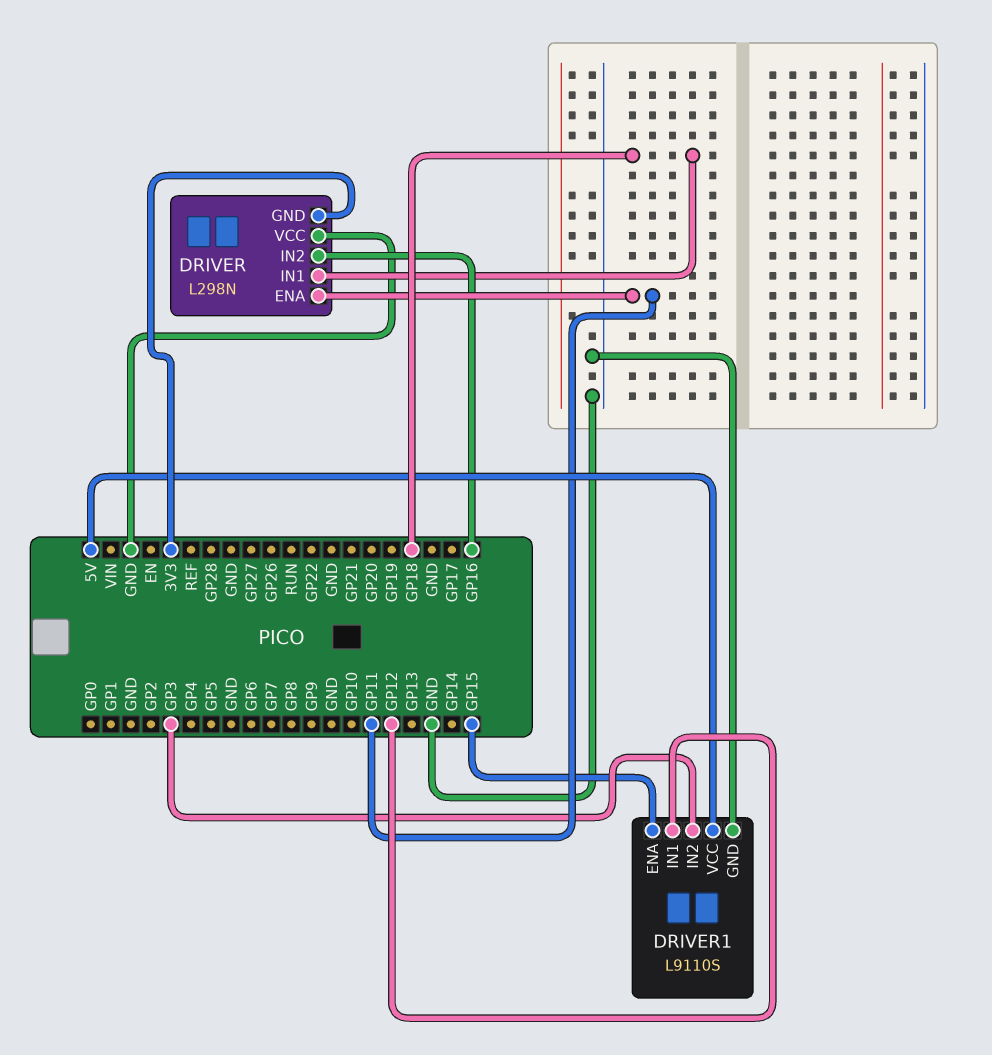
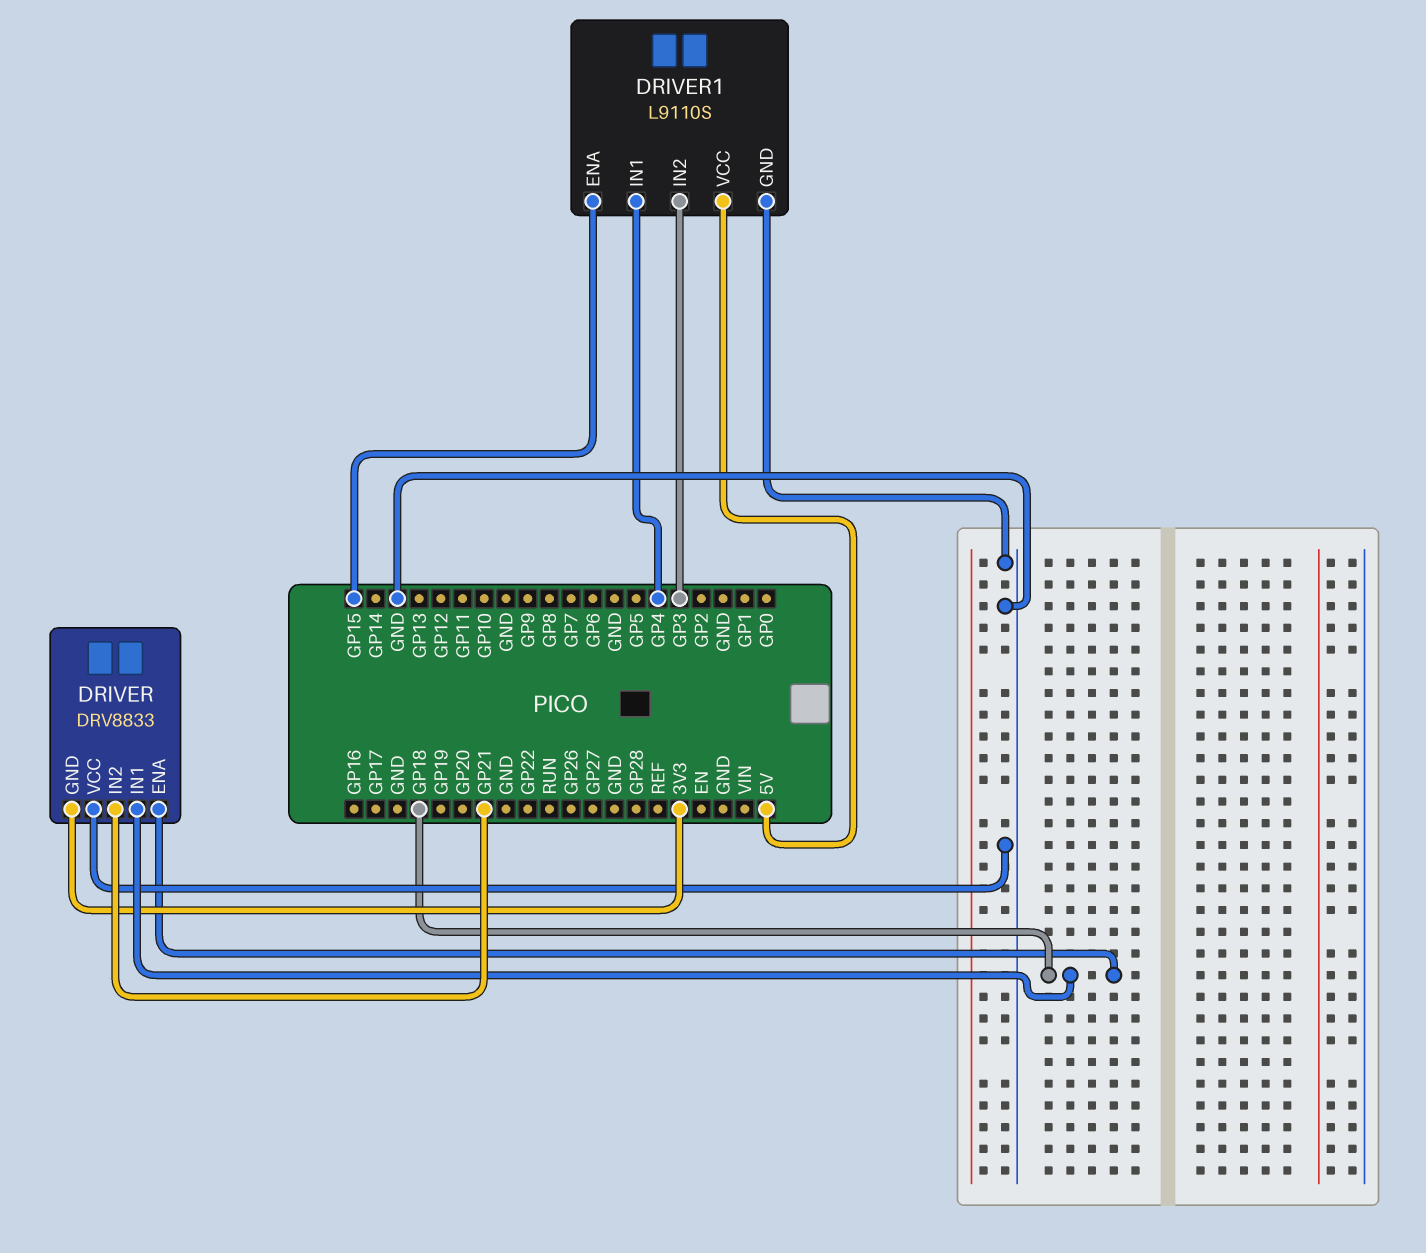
DRIVER: L298N -> DRV8833
DRIVER pin ENA: GP11 -> GP18
DRIVER pin IN2: GP16 -> GP21
DRIVER1 pin IN1: GP12 -> GP4

